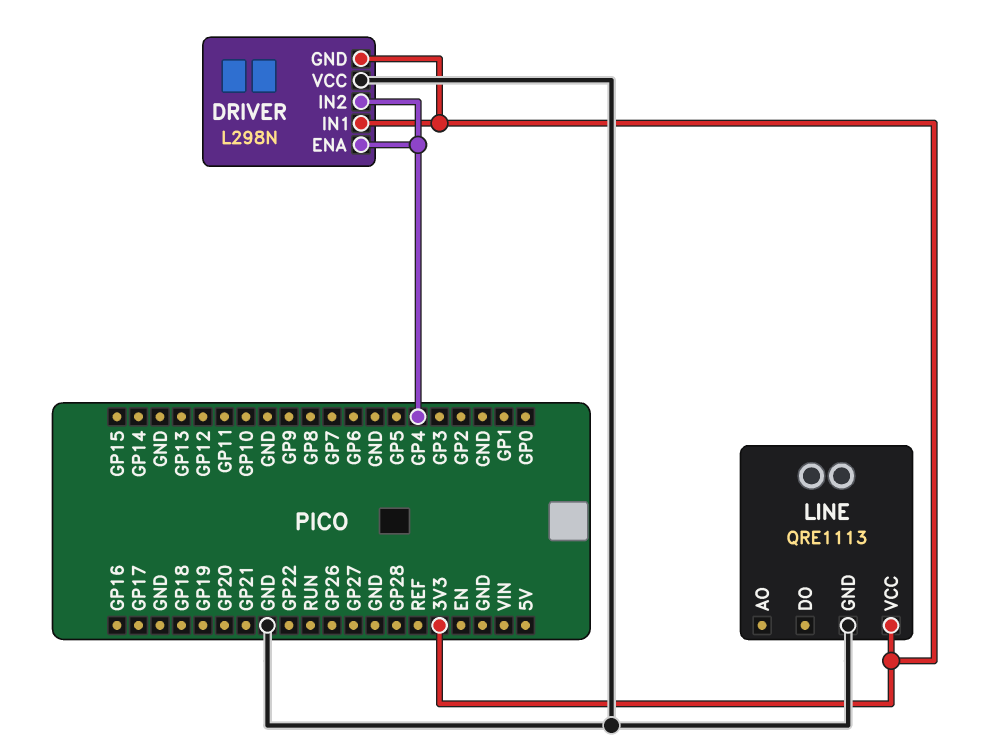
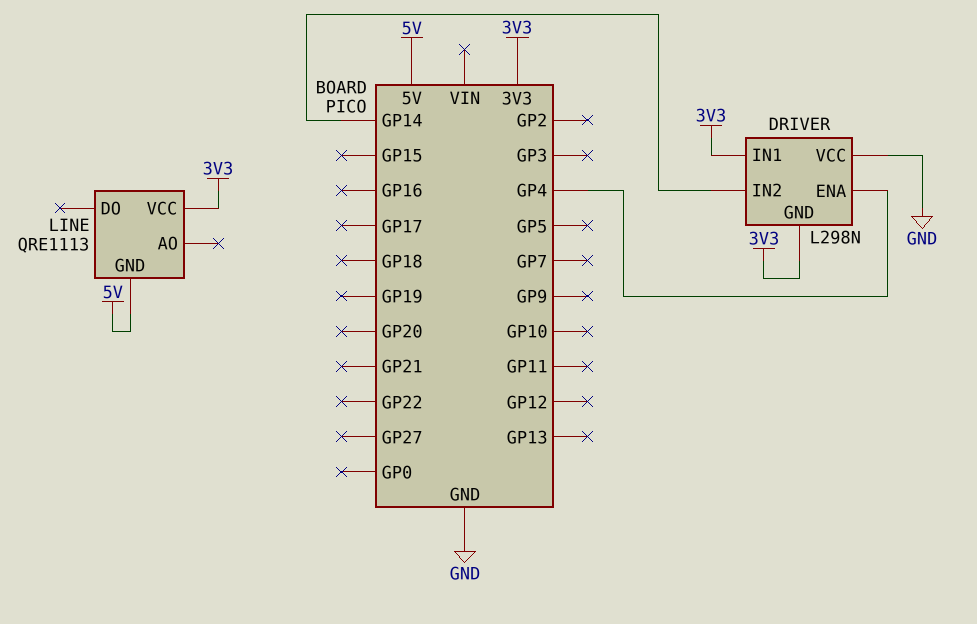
DRIVER pin IN2: GP4 -> GP14
LINE pin GND: GND -> 5V

